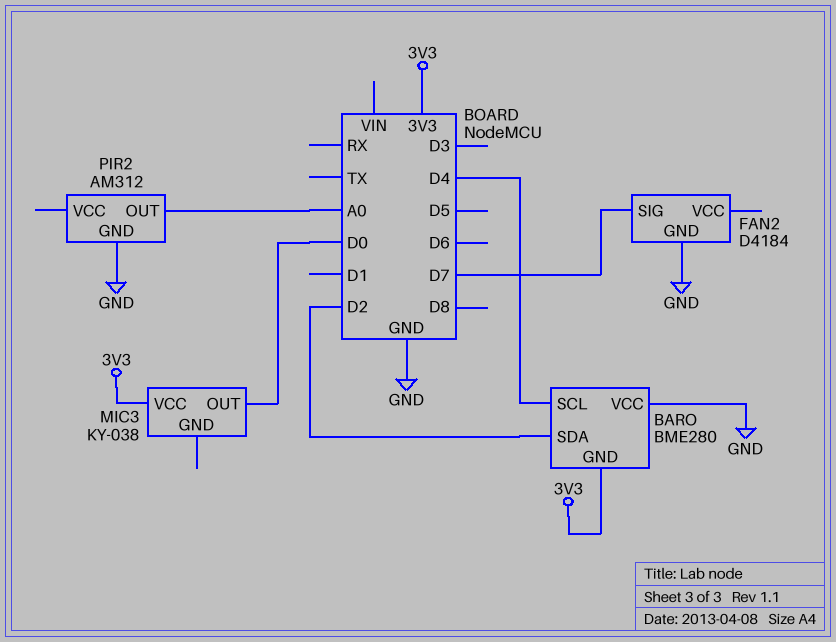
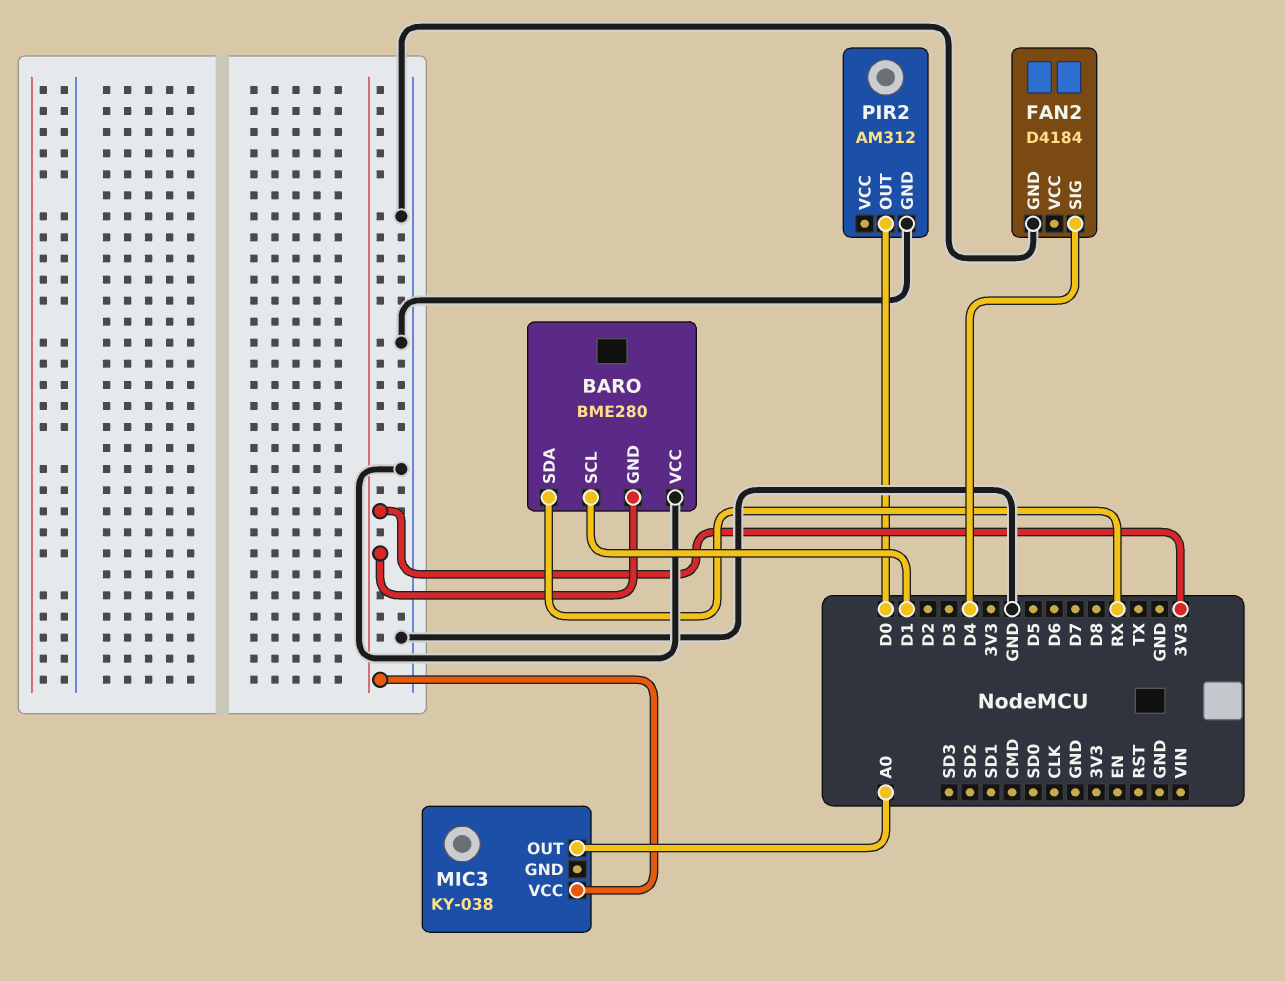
BARO pin SCL: D4 -> D1
BARO pin SDA: D2 -> RX
FAN2 pin SIG: D7 -> D4
MIC3 pin OUT: D0 -> A0
PIR2 pin OUT: A0 -> D0

